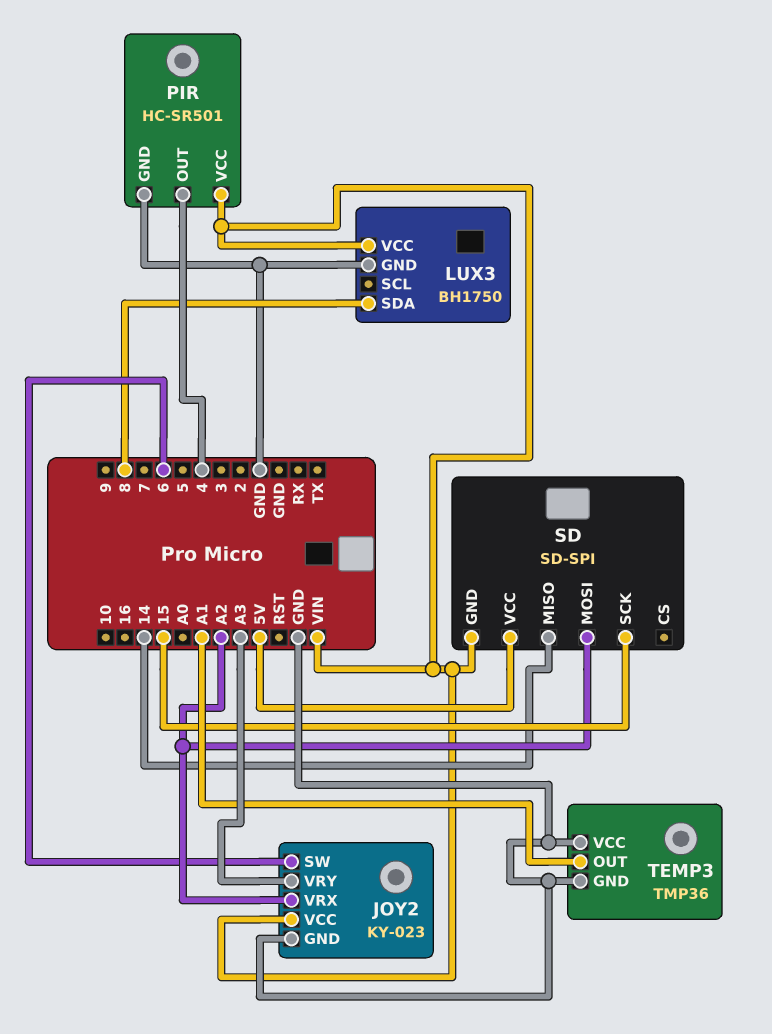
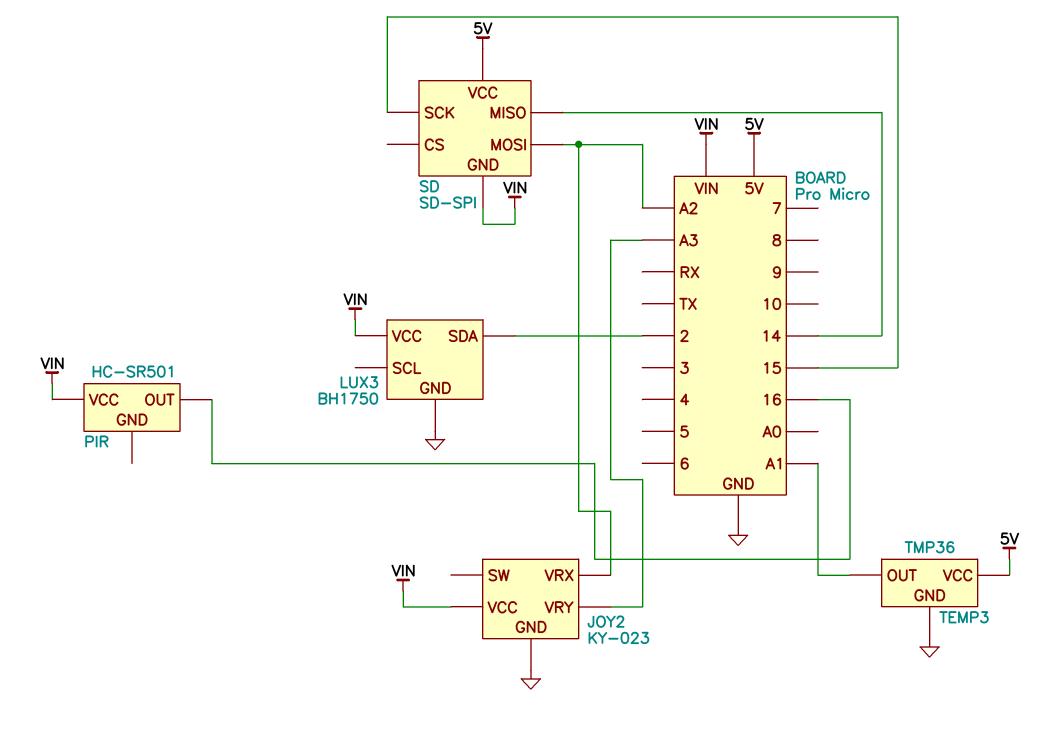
JOY2 pin SW: 6 -> none
LUX3 pin SDA: 8 -> 2
PIR pin GND: GND -> none
PIR pin OUT: 4 -> 16
TEMP3 pin VCC: GND -> 5V

